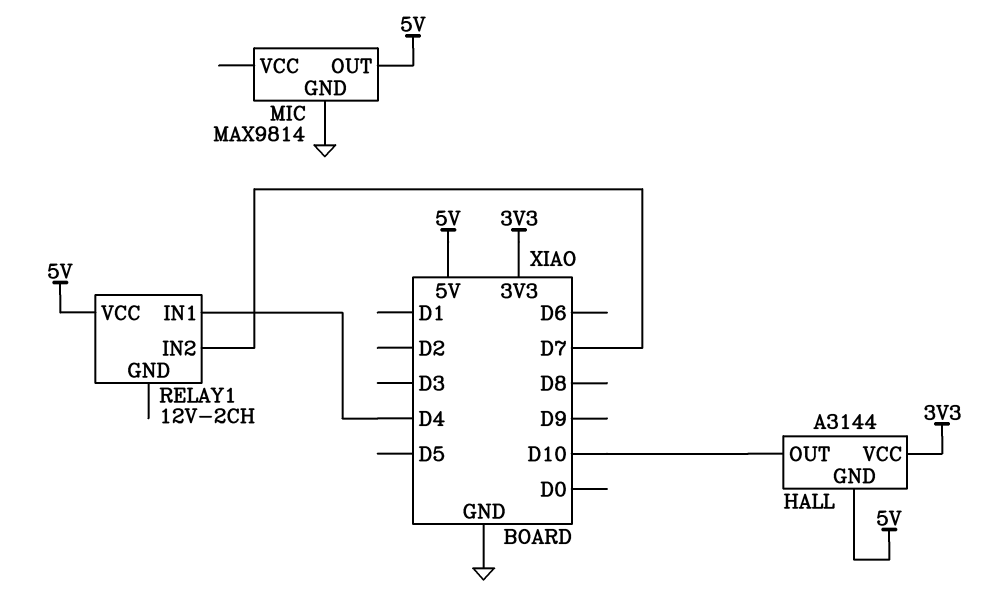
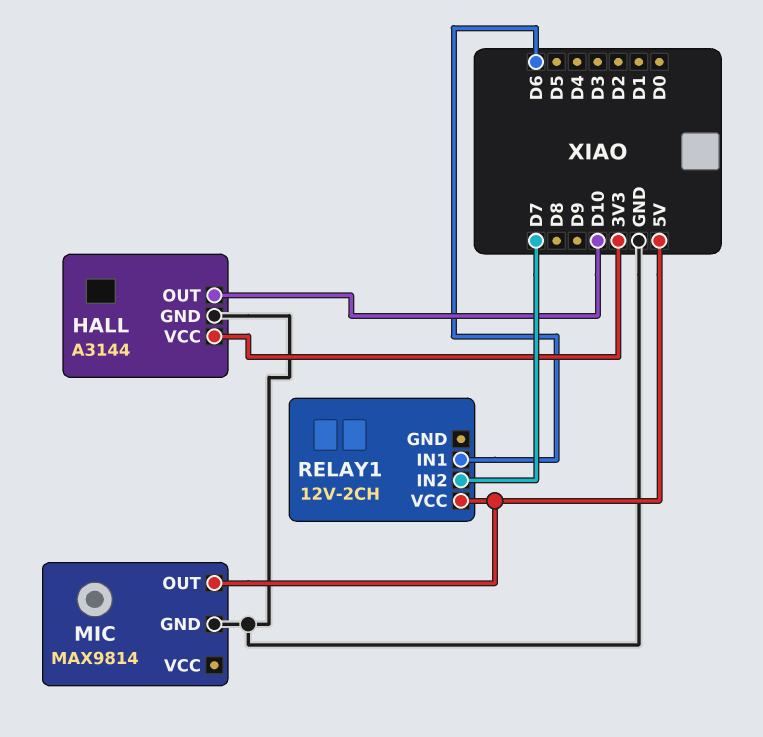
HALL pin GND: 5V -> GND
RELAY1 pin IN1: D4 -> D6

